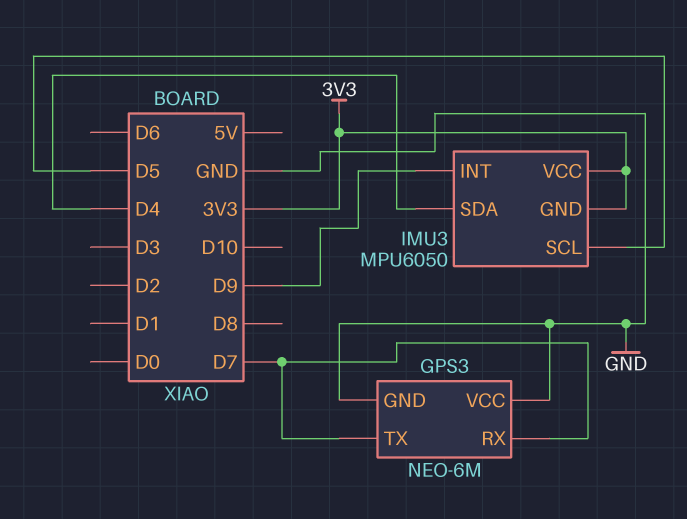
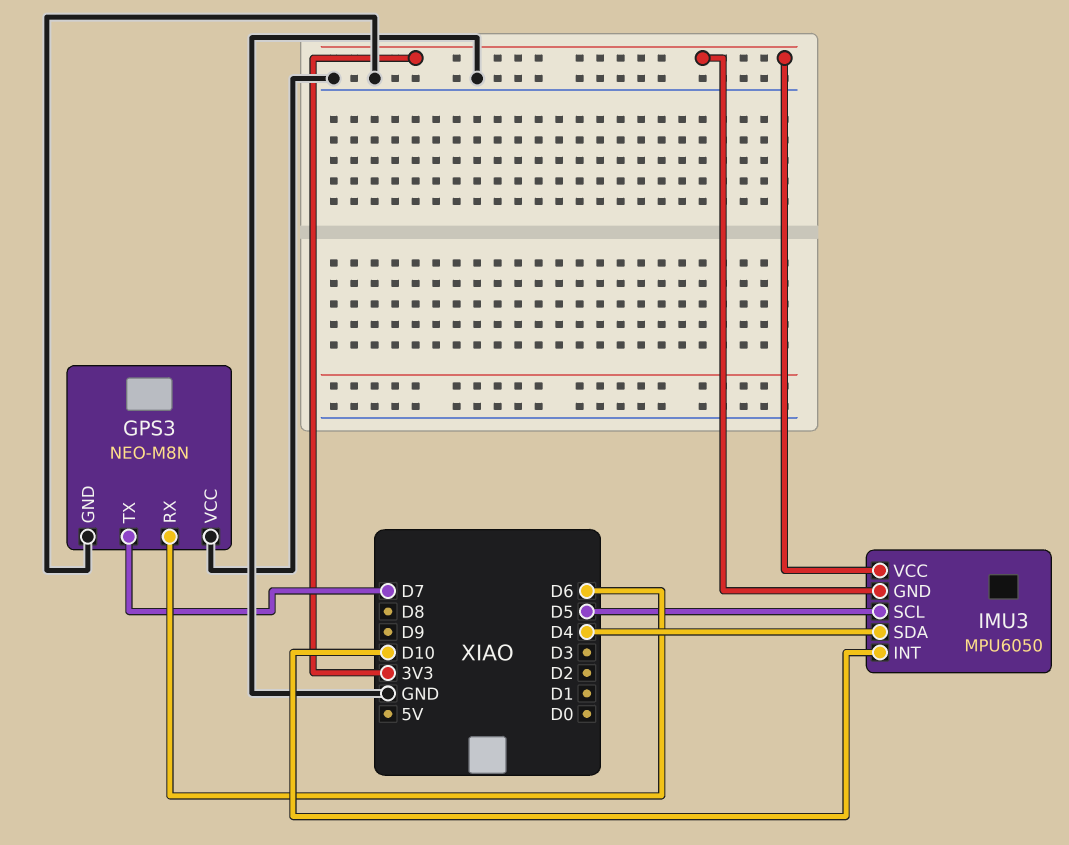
GPS3: NEO-6M -> NEO-M8N
GPS3 pin RX: D7 -> D6
IMU3 pin INT: D9 -> D10

